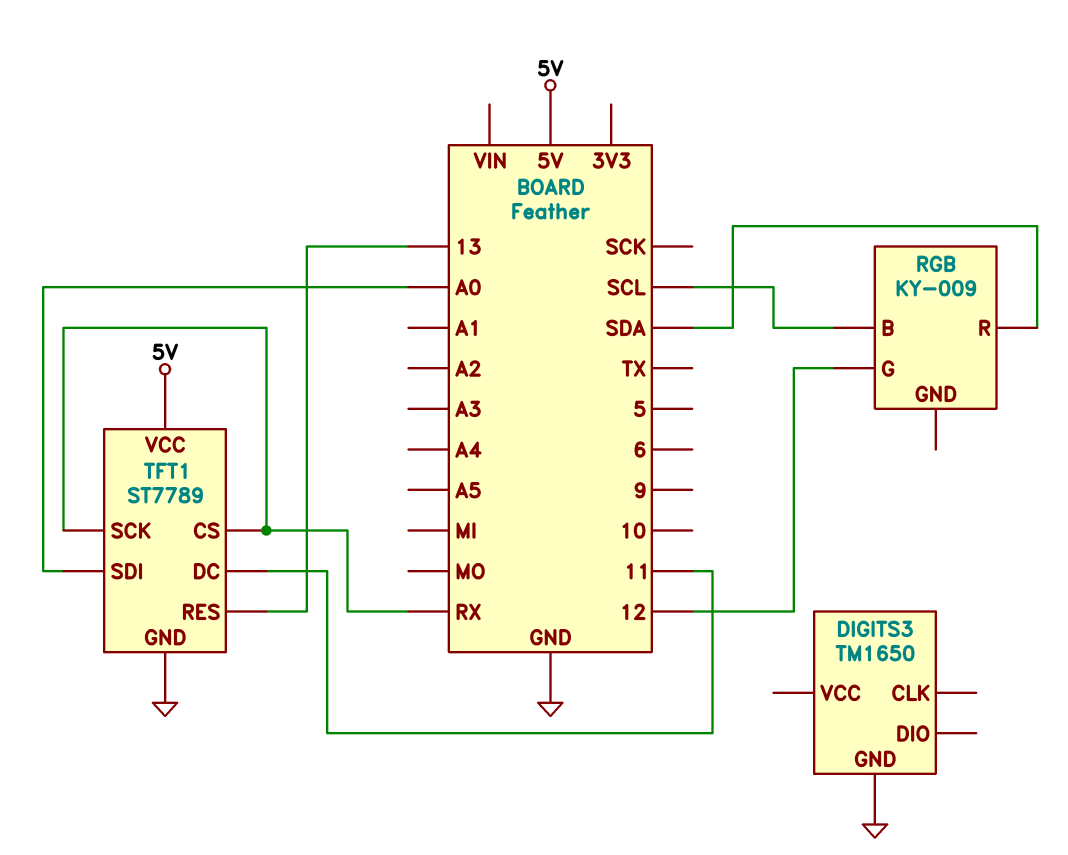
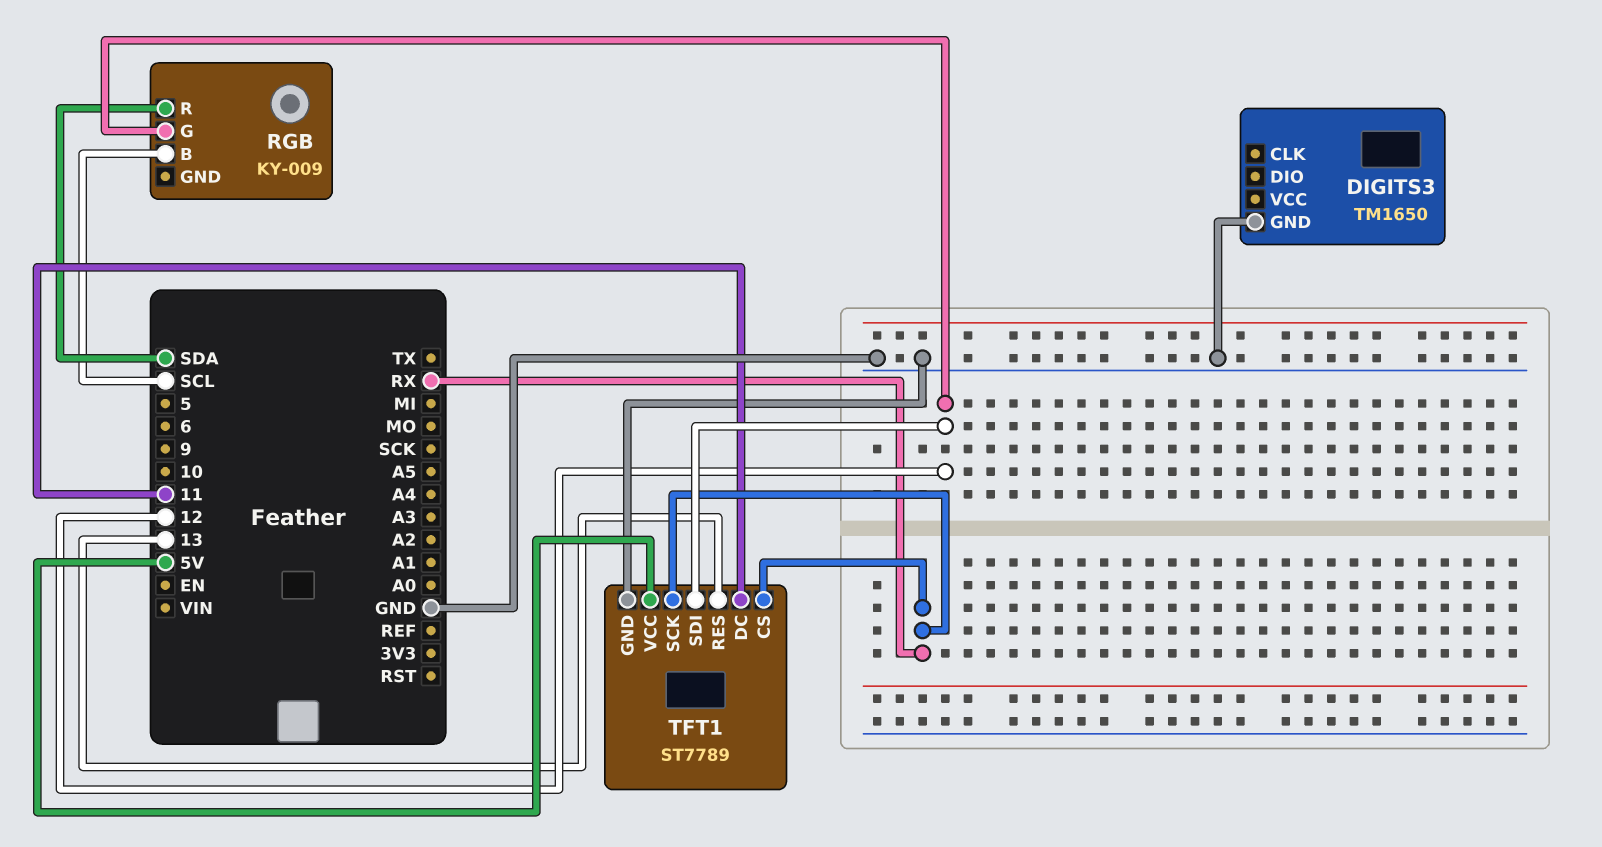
TFT1 pin SDI: A0 -> 12

